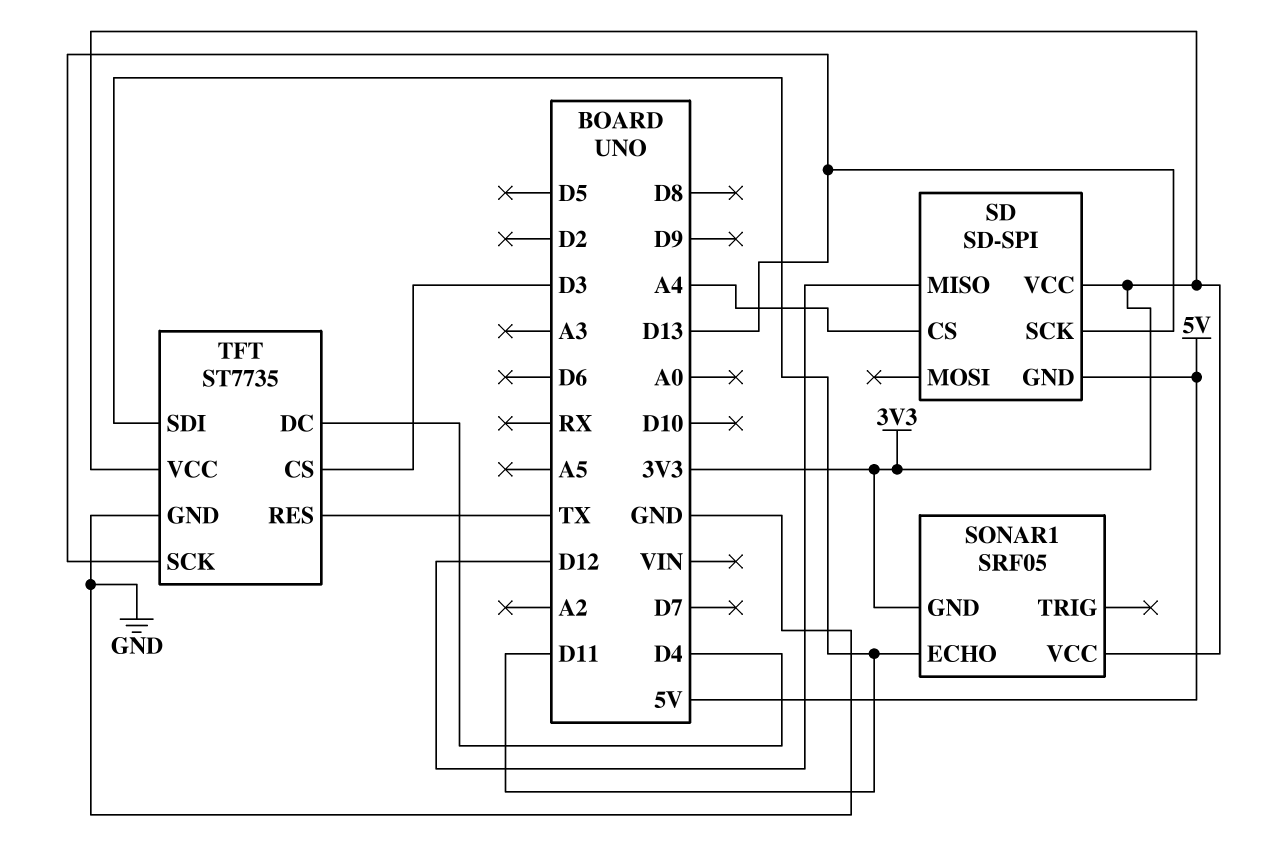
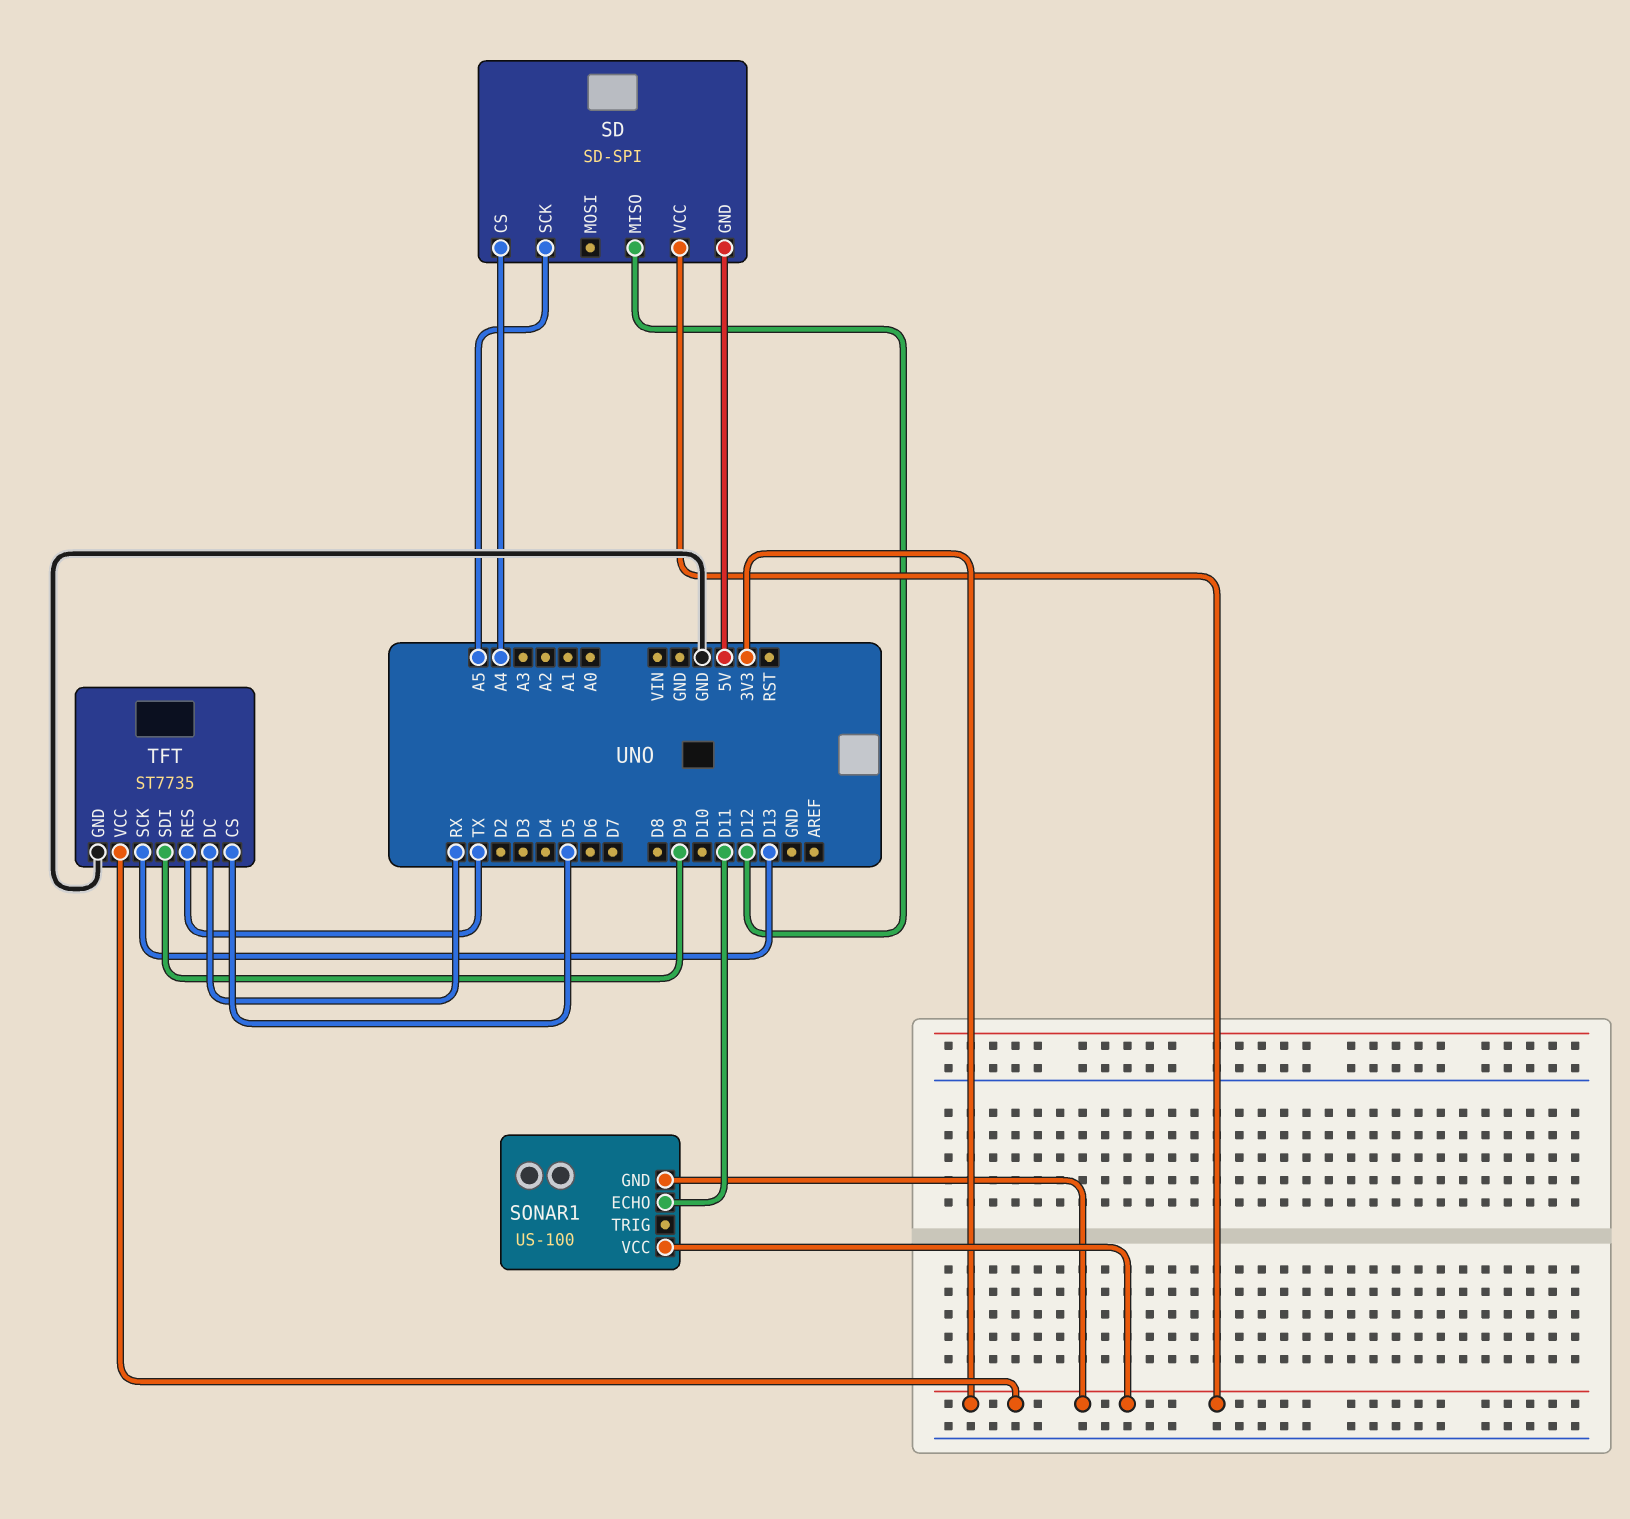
SD pin SCK: D13 -> A5
SONAR1: SRF05 -> US-100
TFT pin CS: D3 -> D5
TFT pin DC: D4 -> RX
TFT pin SDI: D11 -> D9

